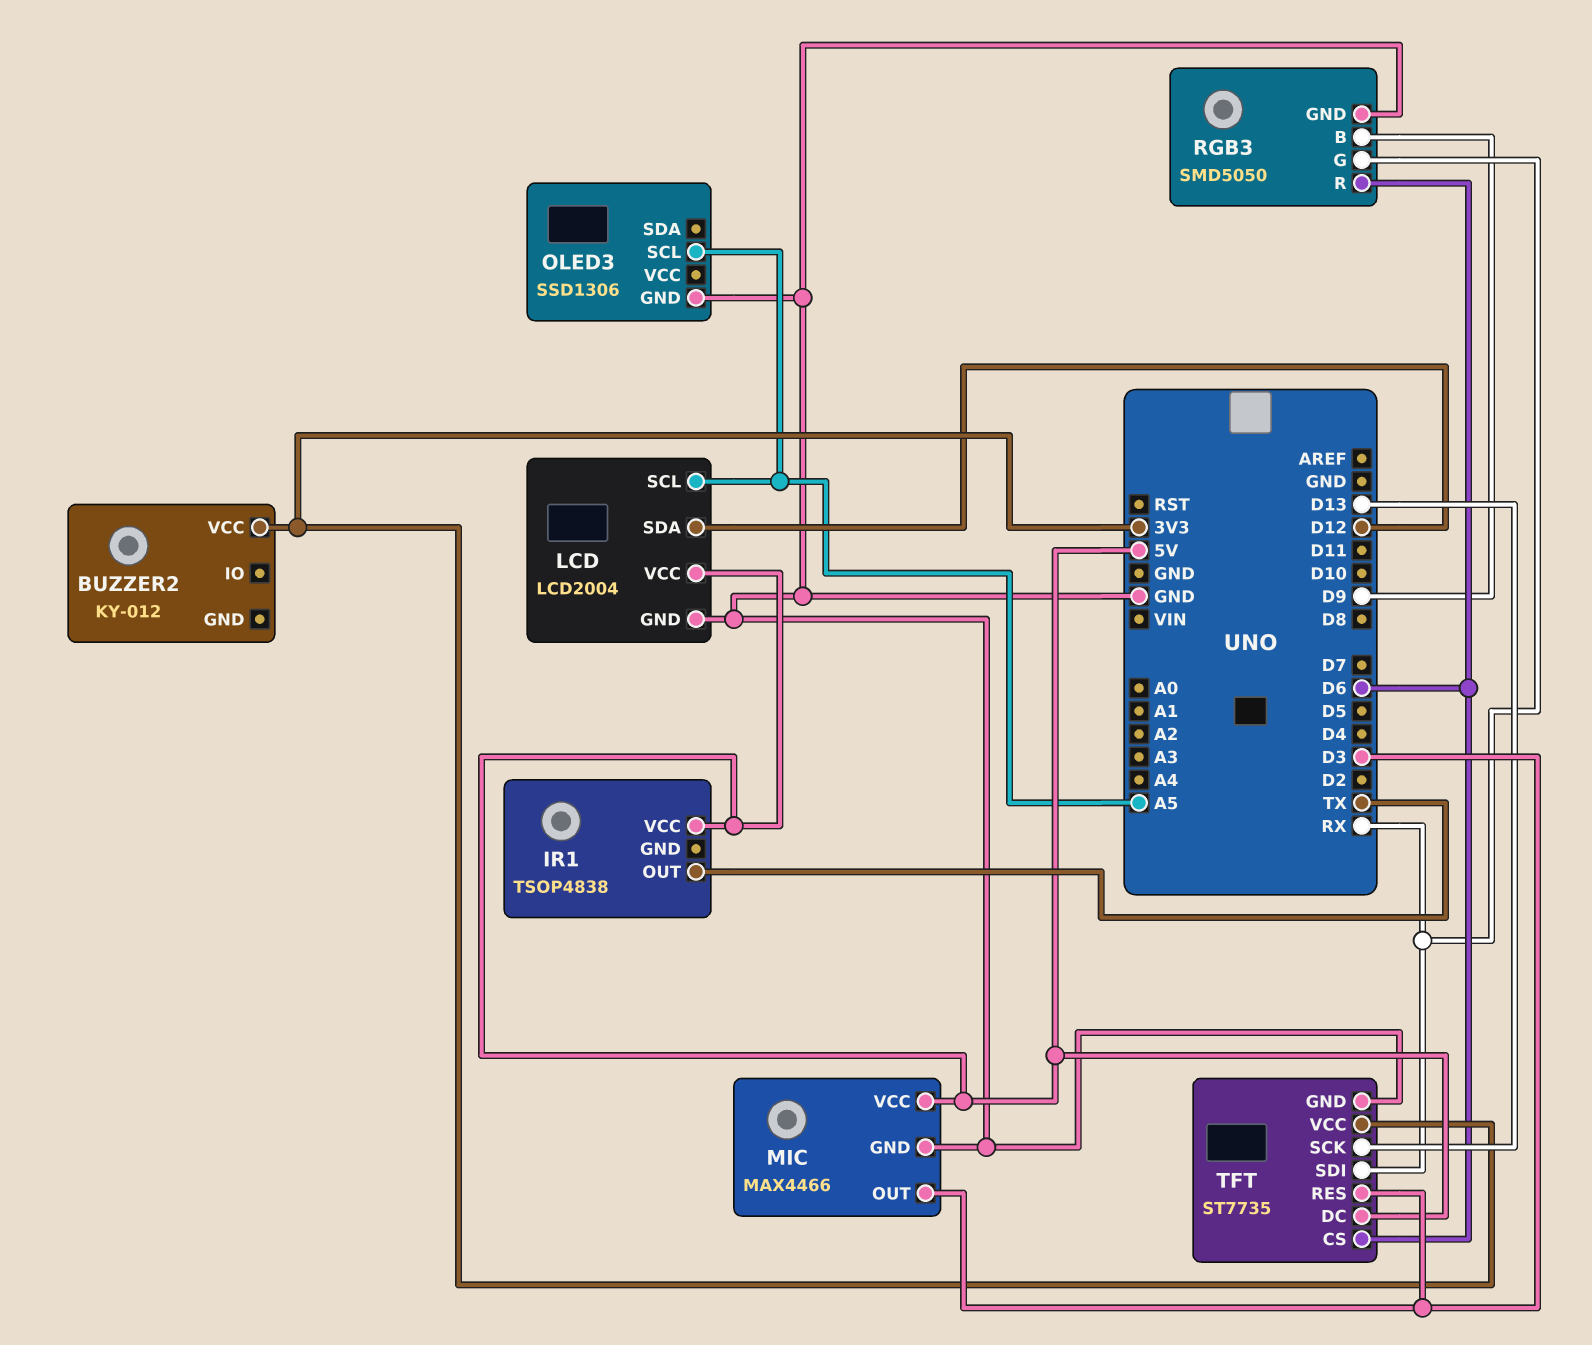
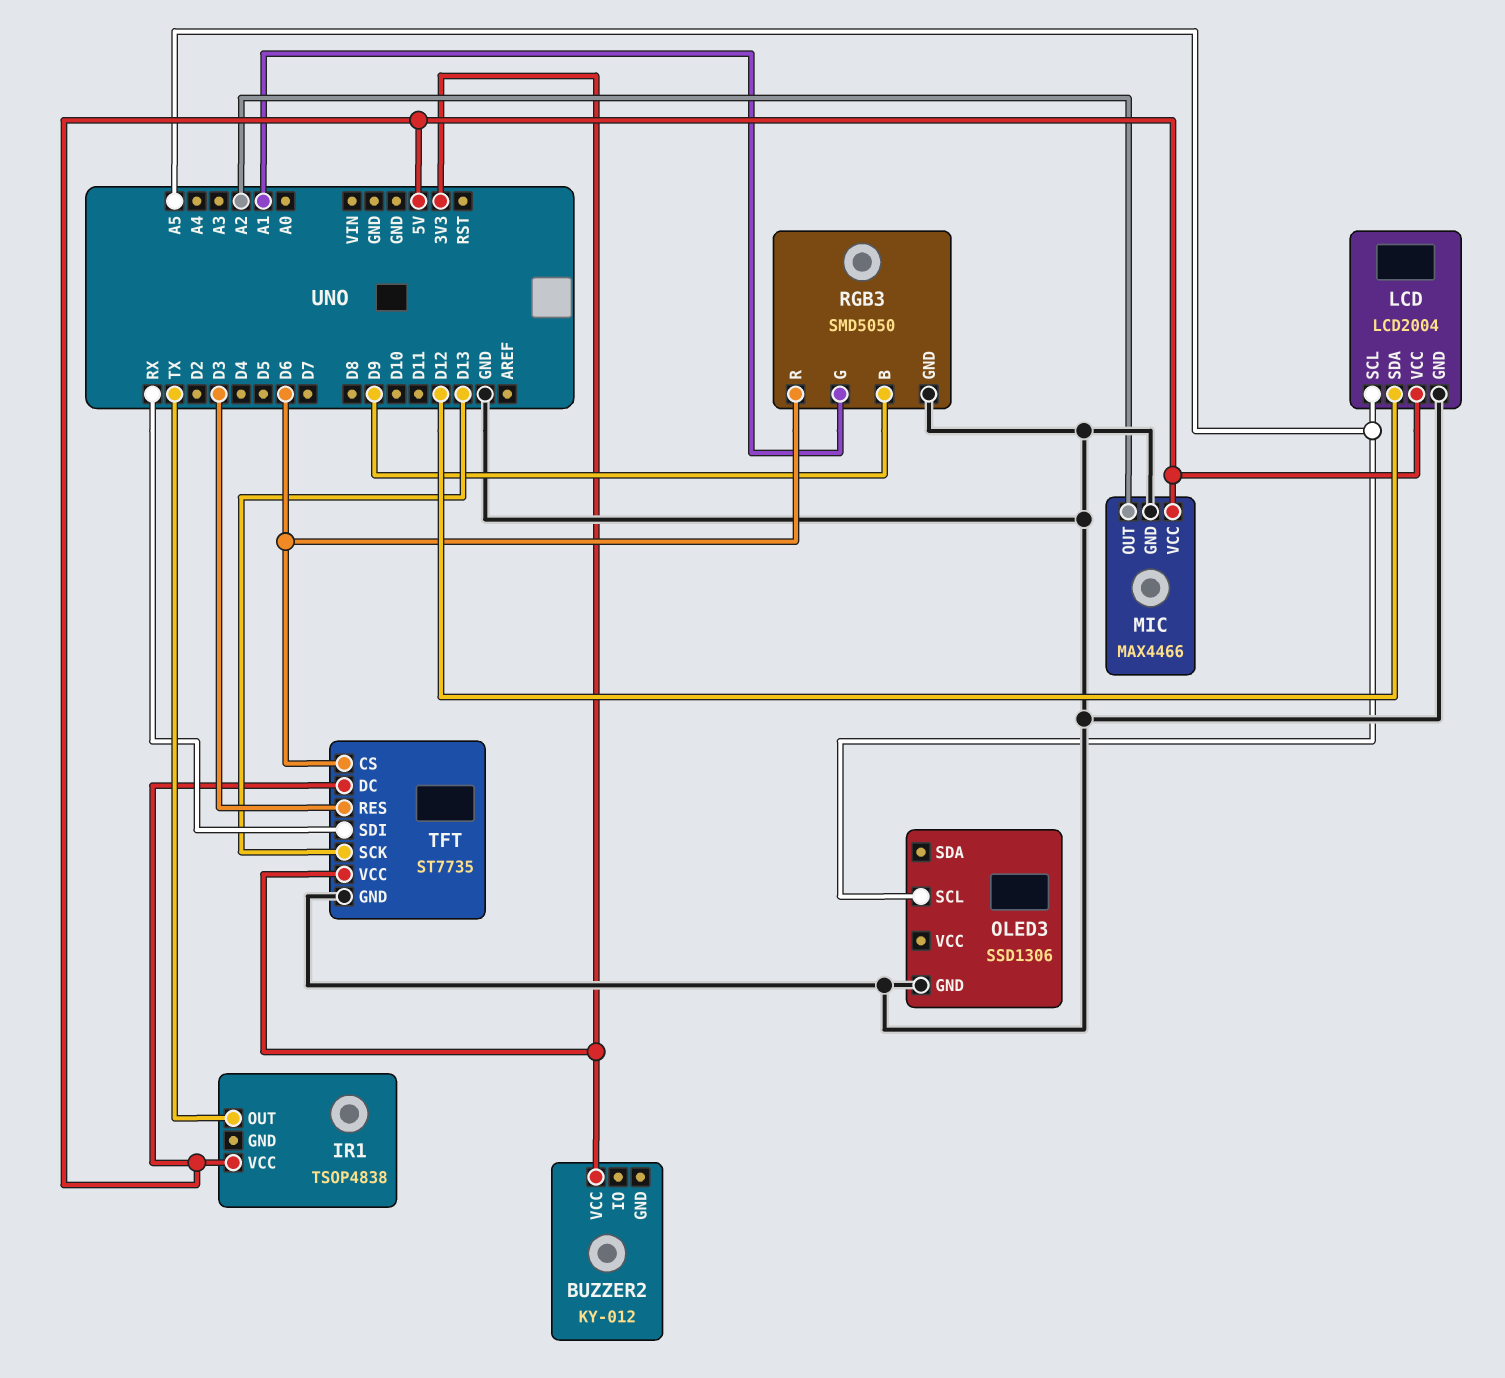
MIC pin OUT: D3 -> A2
RGB3 pin G: RX -> A1

